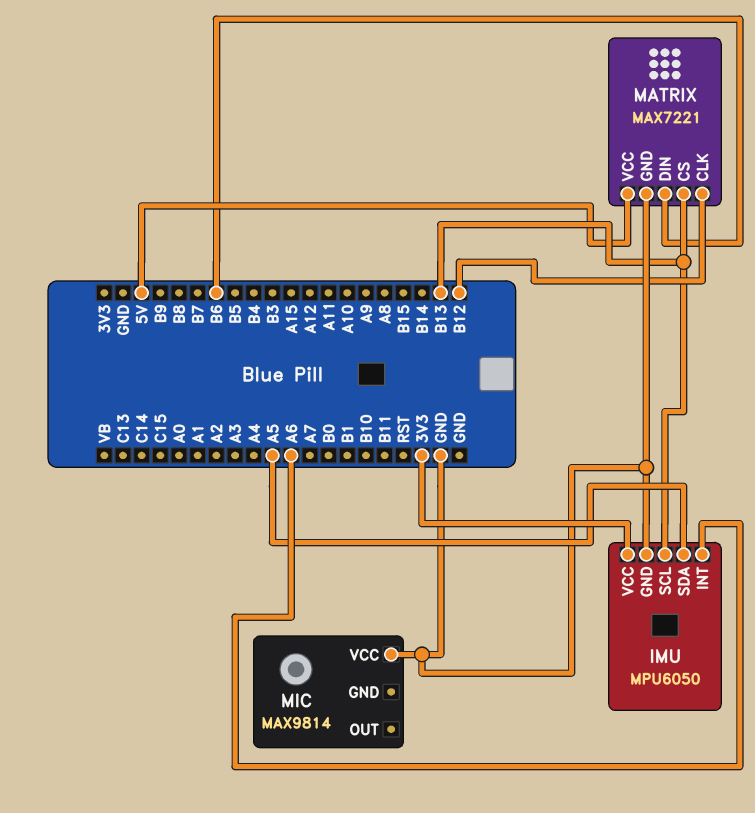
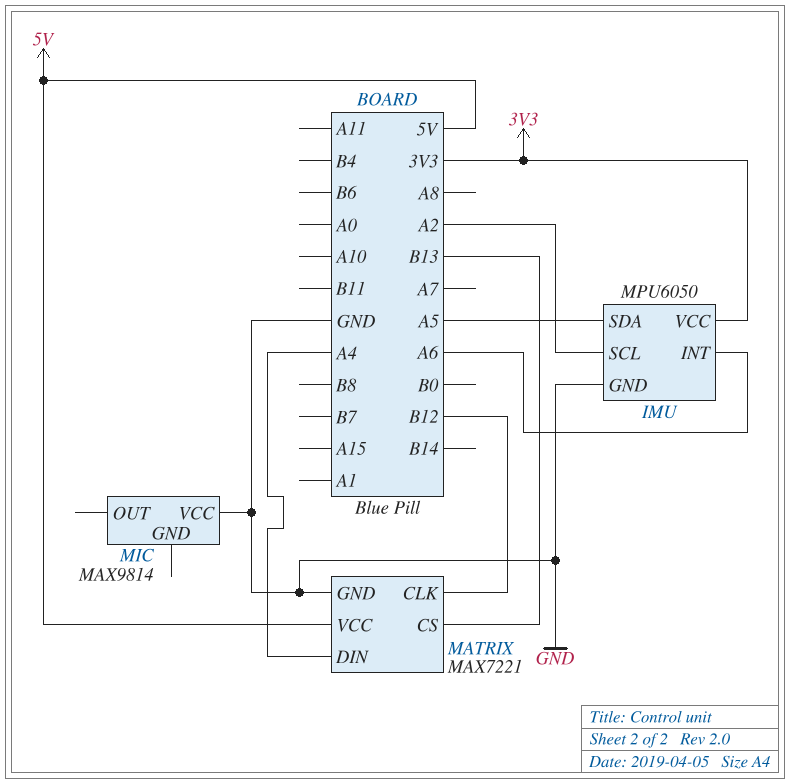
IMU pin SCL: B13 -> A2
MATRIX pin DIN: B6 -> A4

